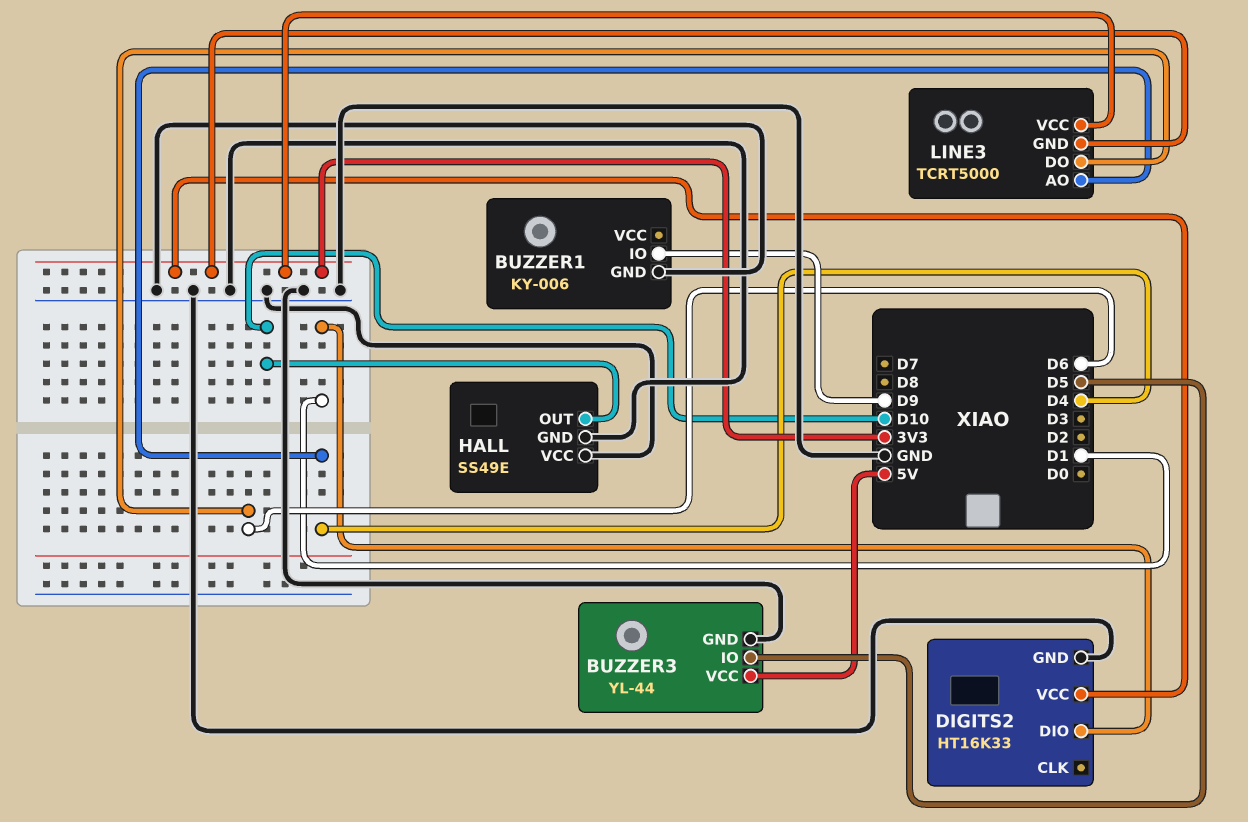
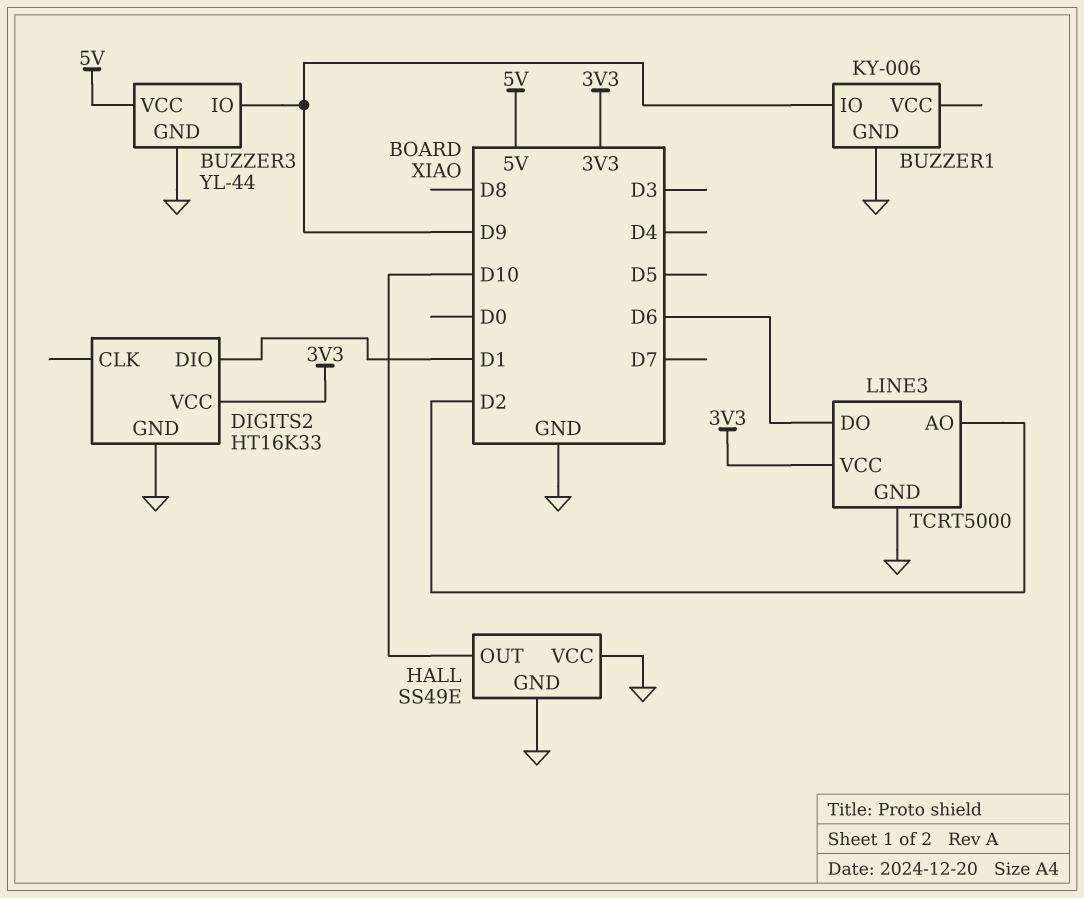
BUZZER3 pin IO: D5 -> D9
LINE3 pin AO: D4 -> D2
LINE3 pin GND: 3V3 -> GND

